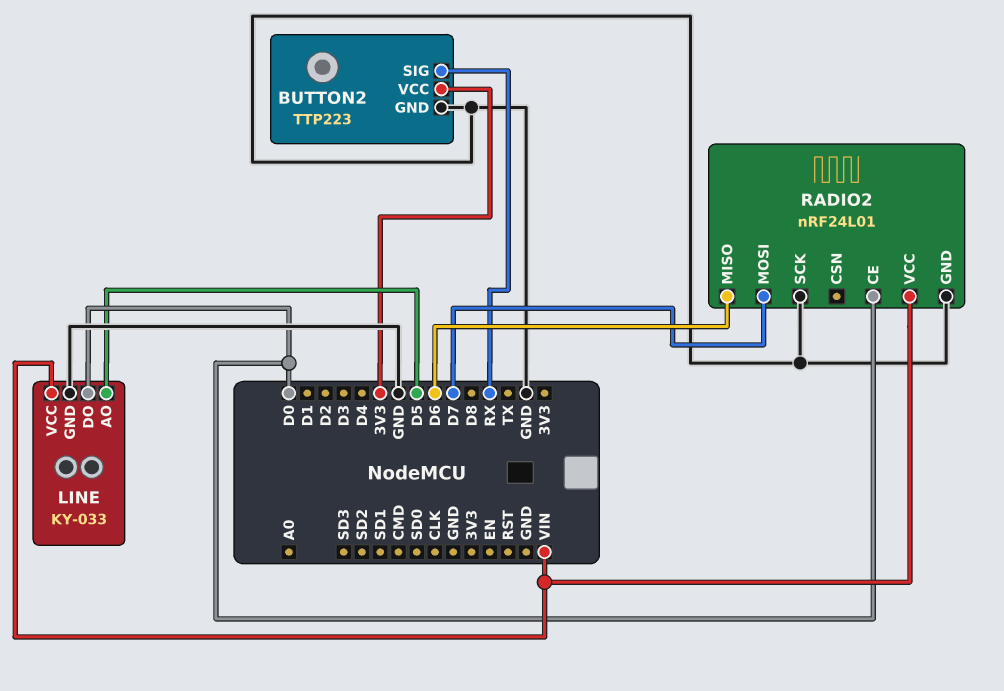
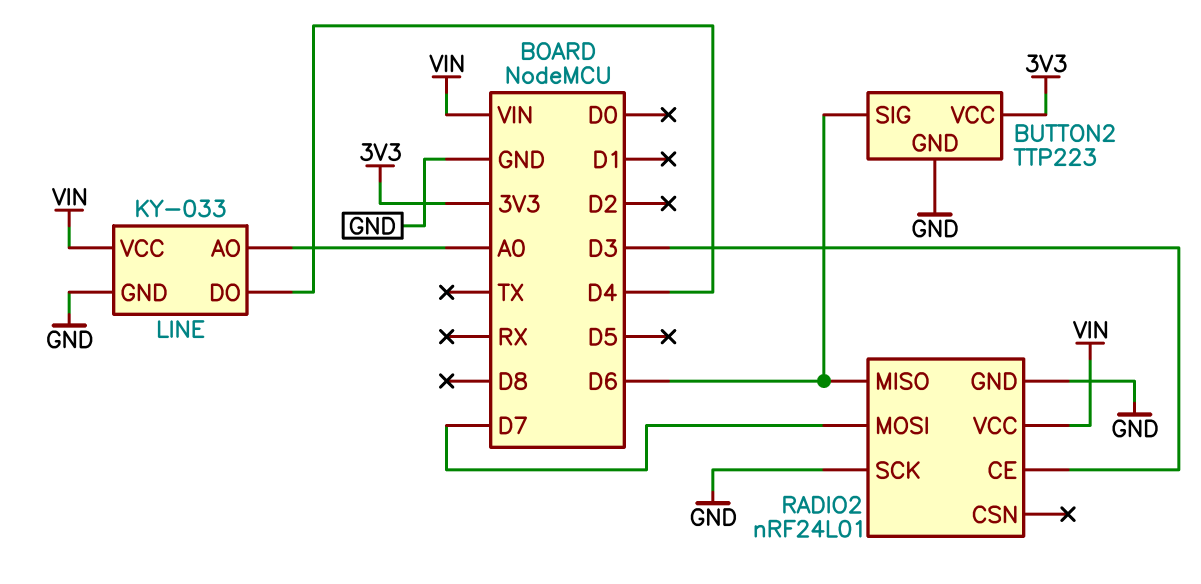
BUTTON2 pin SIG: RX -> D6
LINE pin AO: D5 -> A0
LINE pin DO: D0 -> D4
RADIO2 pin CE: D0 -> D3

